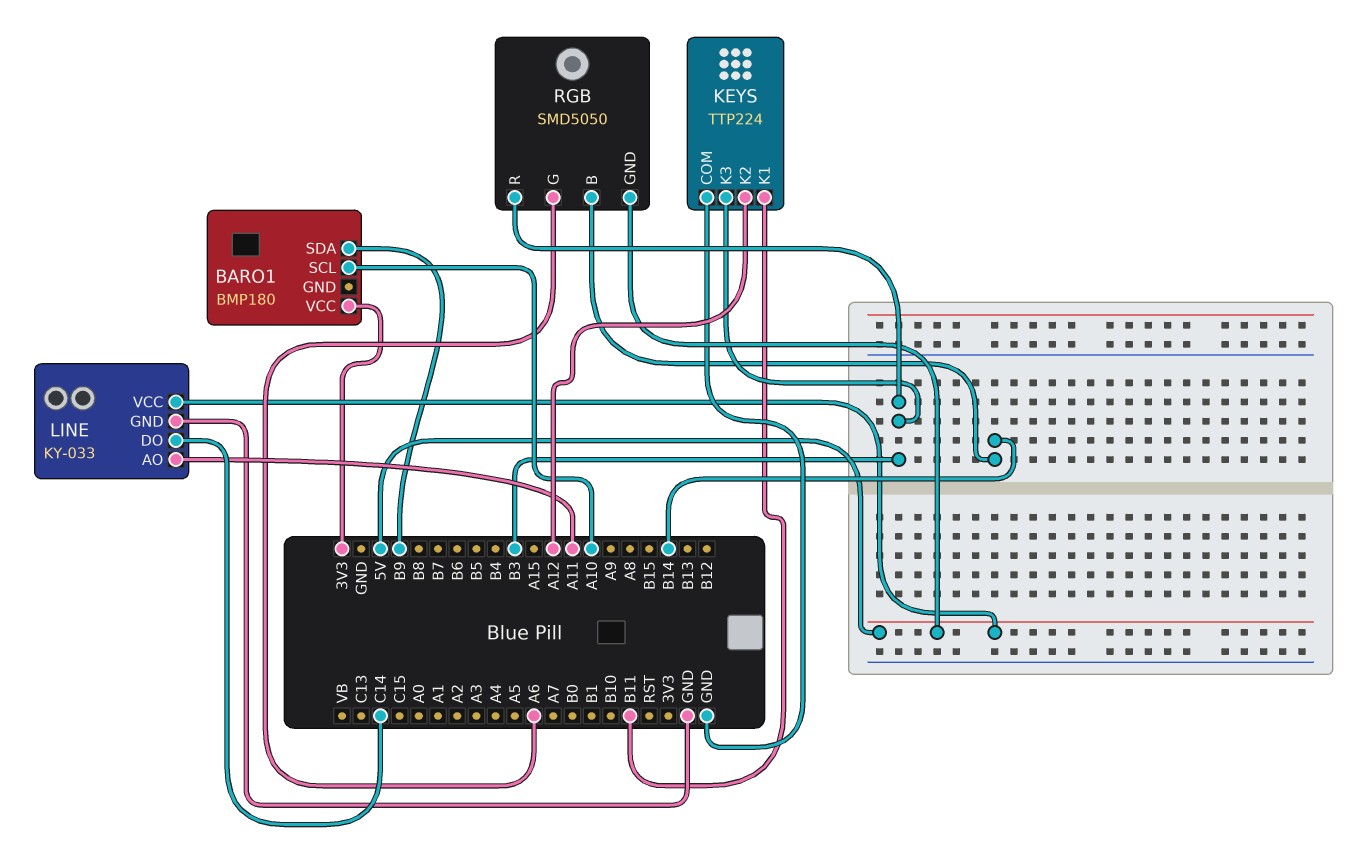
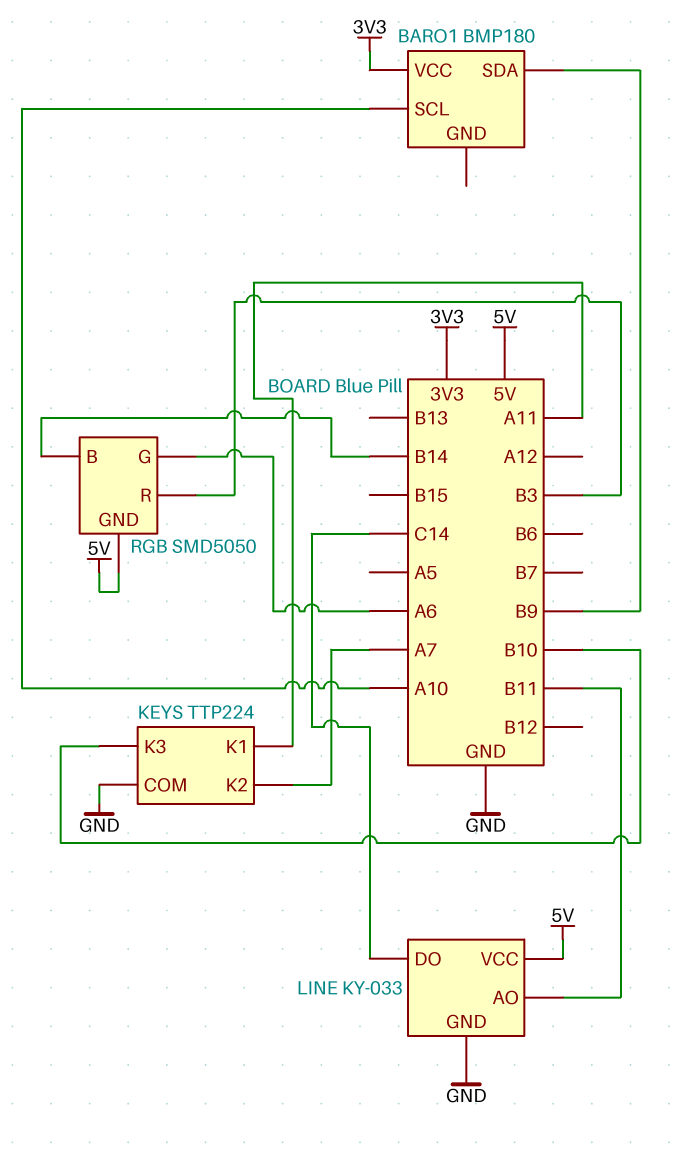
KEYS pin K1: B11 -> A11
KEYS pin K2: A12 -> A7
KEYS pin K3: B3 -> B10
LINE pin AO: A11 -> B11

